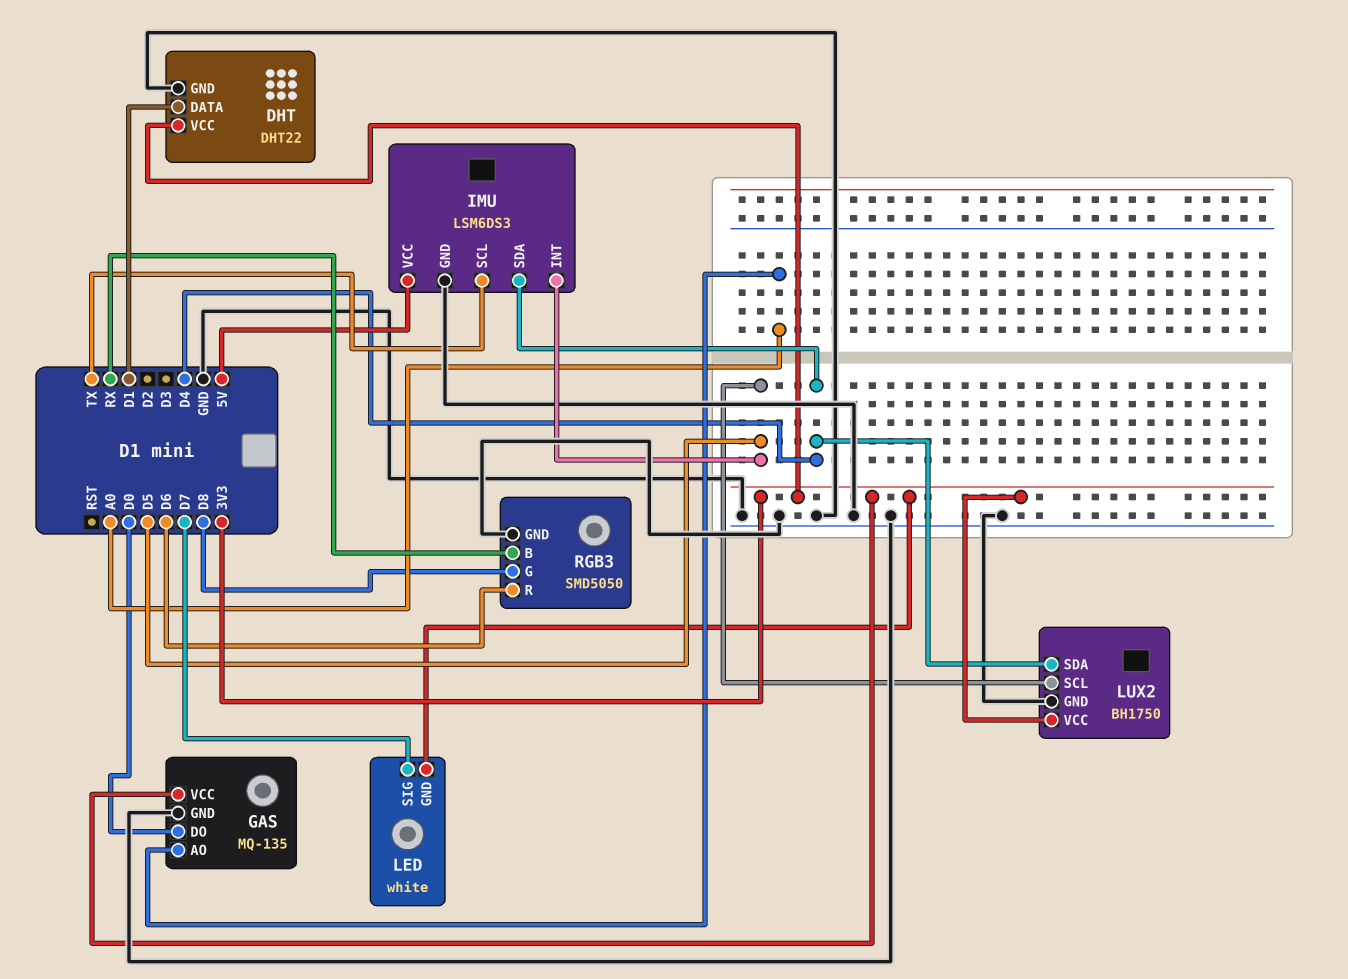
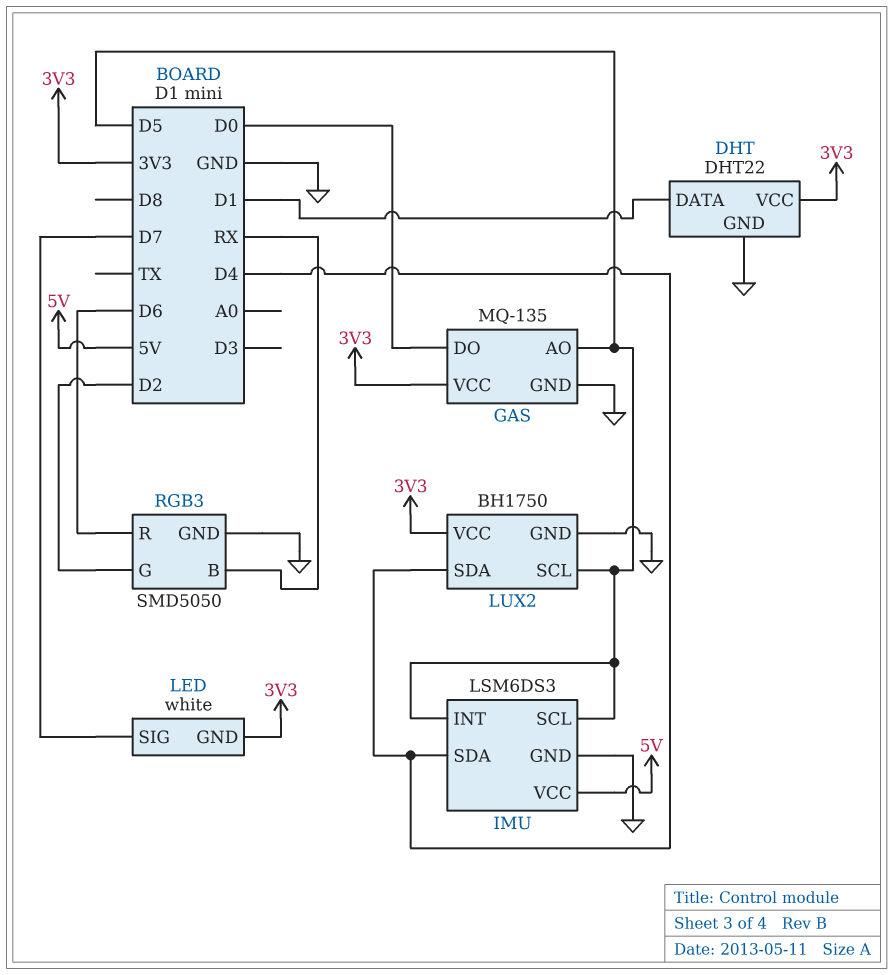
GAS pin AO: A0 -> D5
IMU pin SCL: TX -> D5
RGB3 pin G: D8 -> D2

